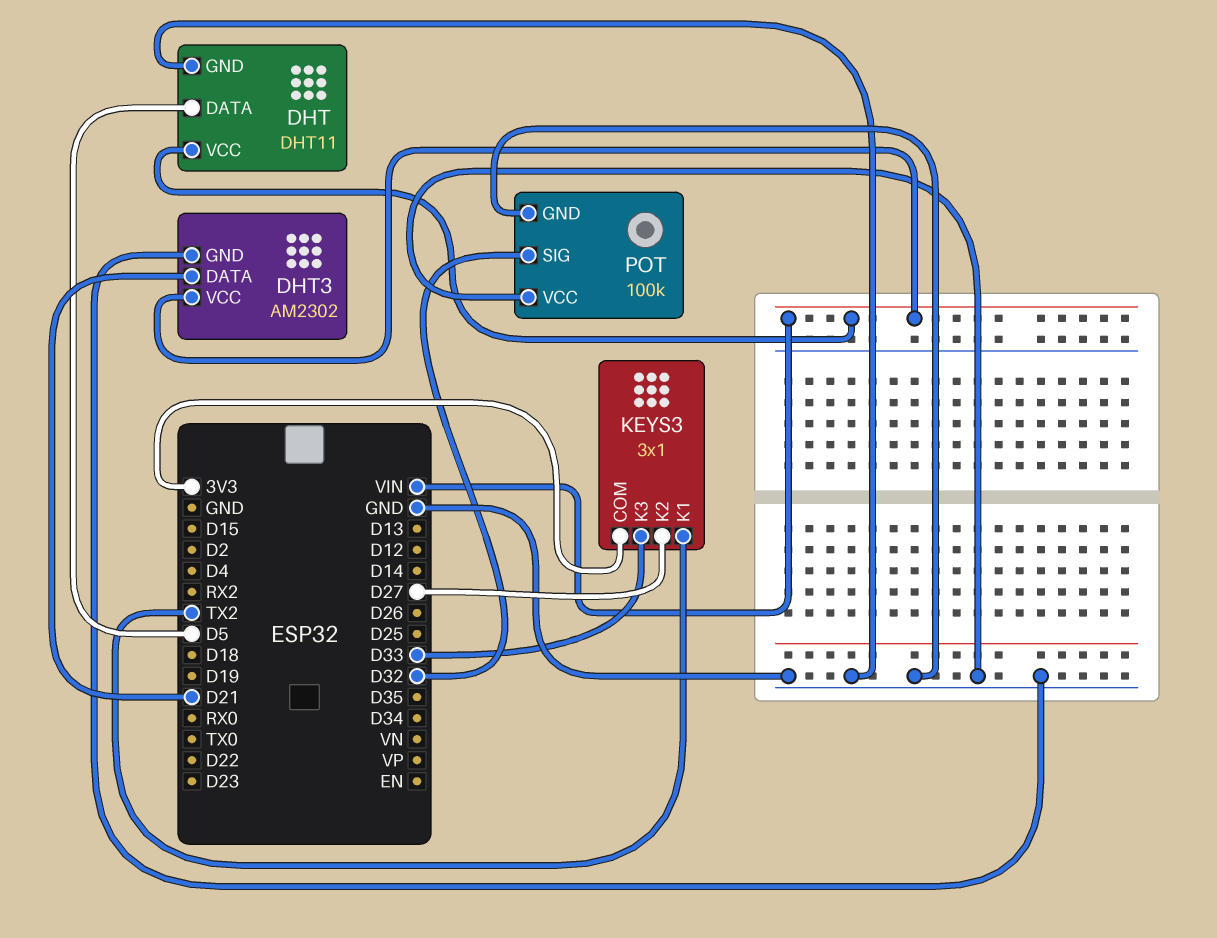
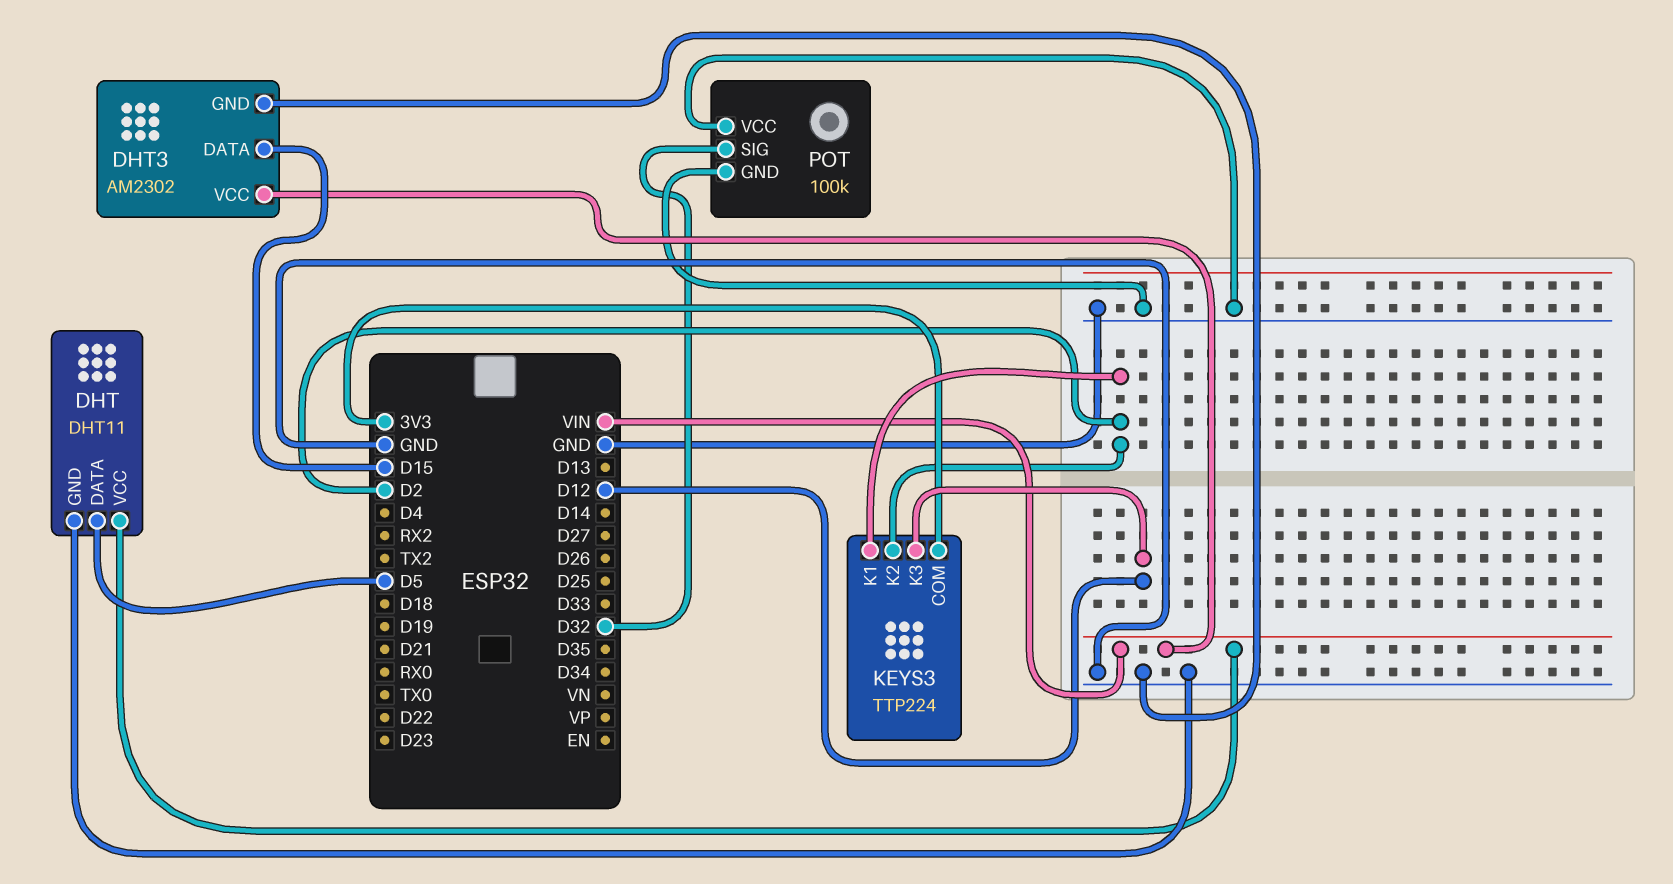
DHT3 pin DATA: D21 -> D15
KEYS3: 3x1 -> TTP224
KEYS3 pin K1: TX2 -> D2
KEYS3 pin K2: D27 -> D2
KEYS3 pin K3: D33 -> D12

